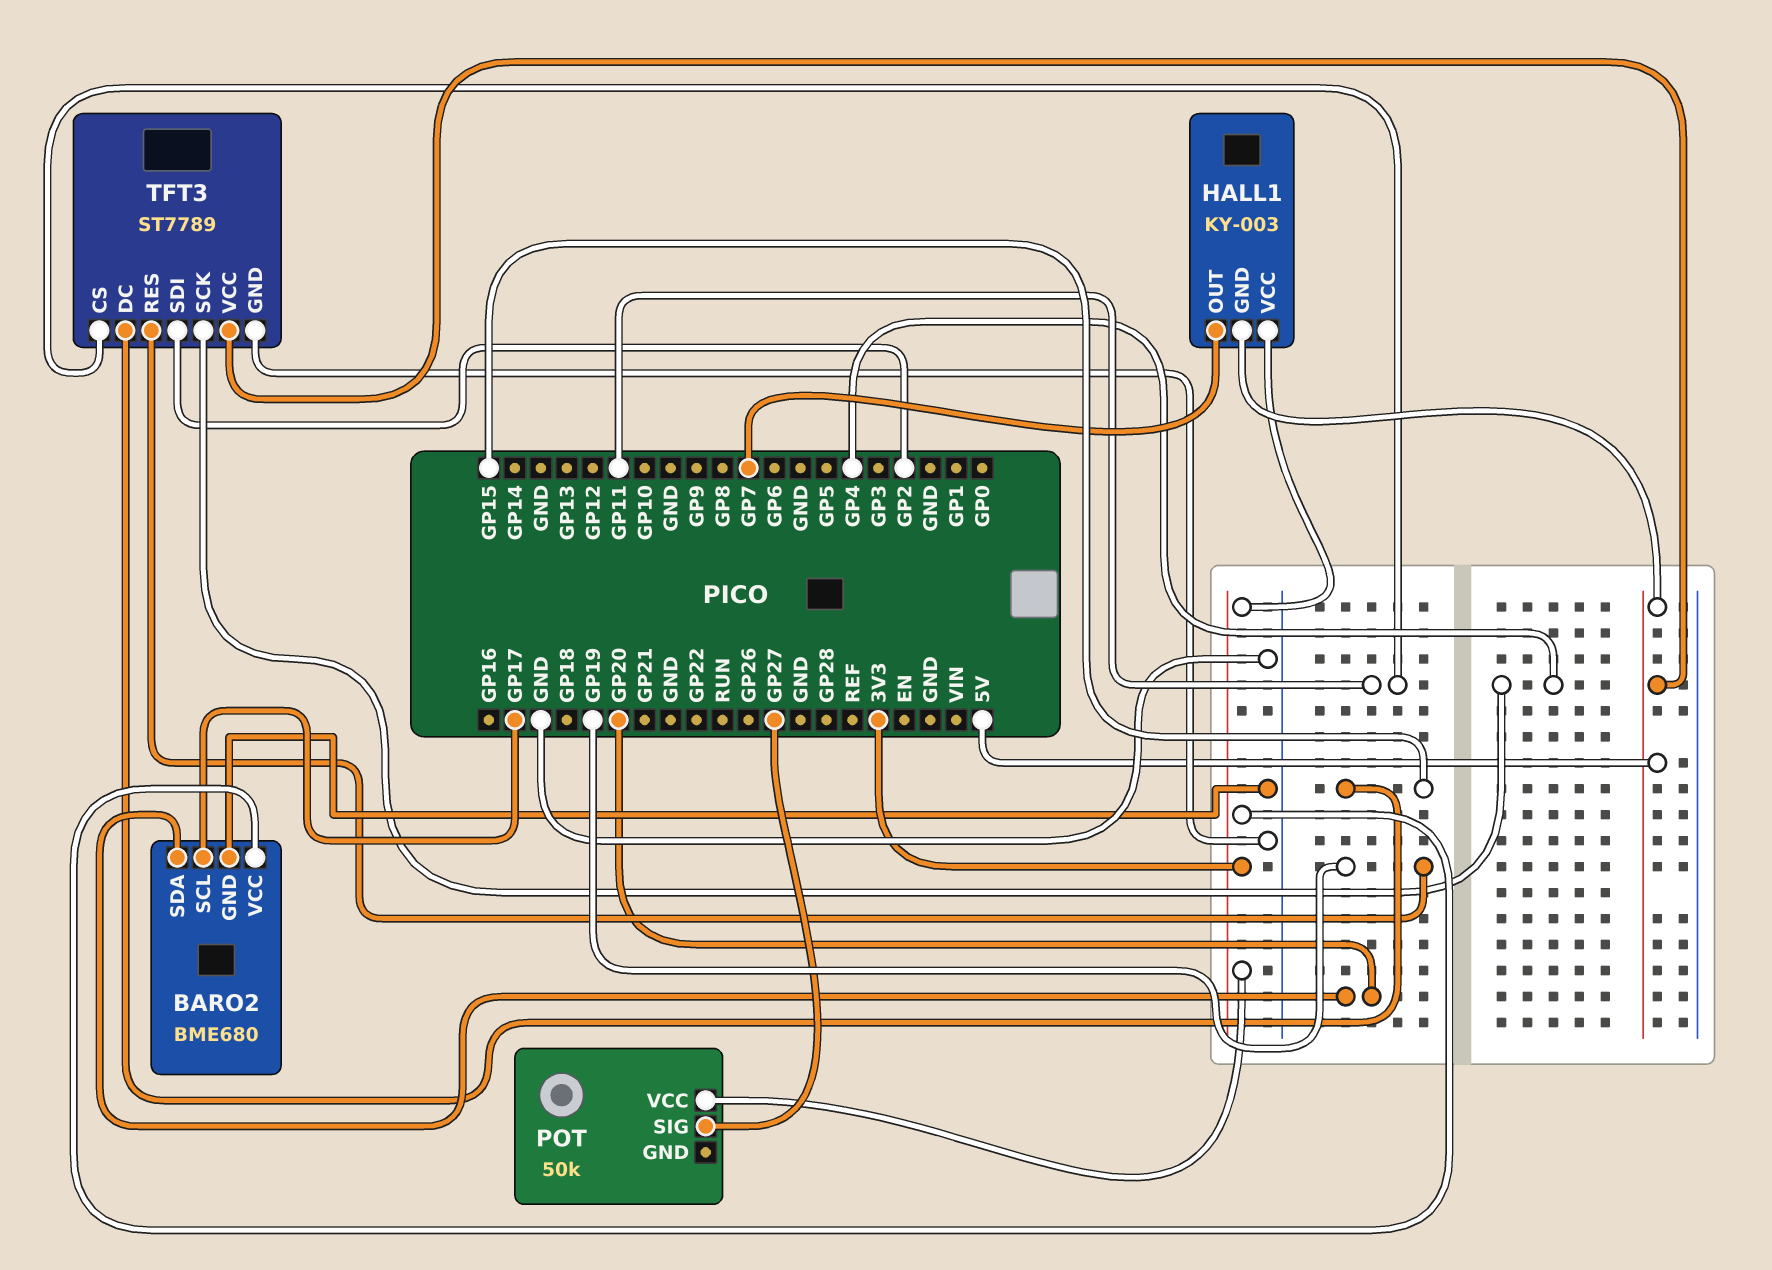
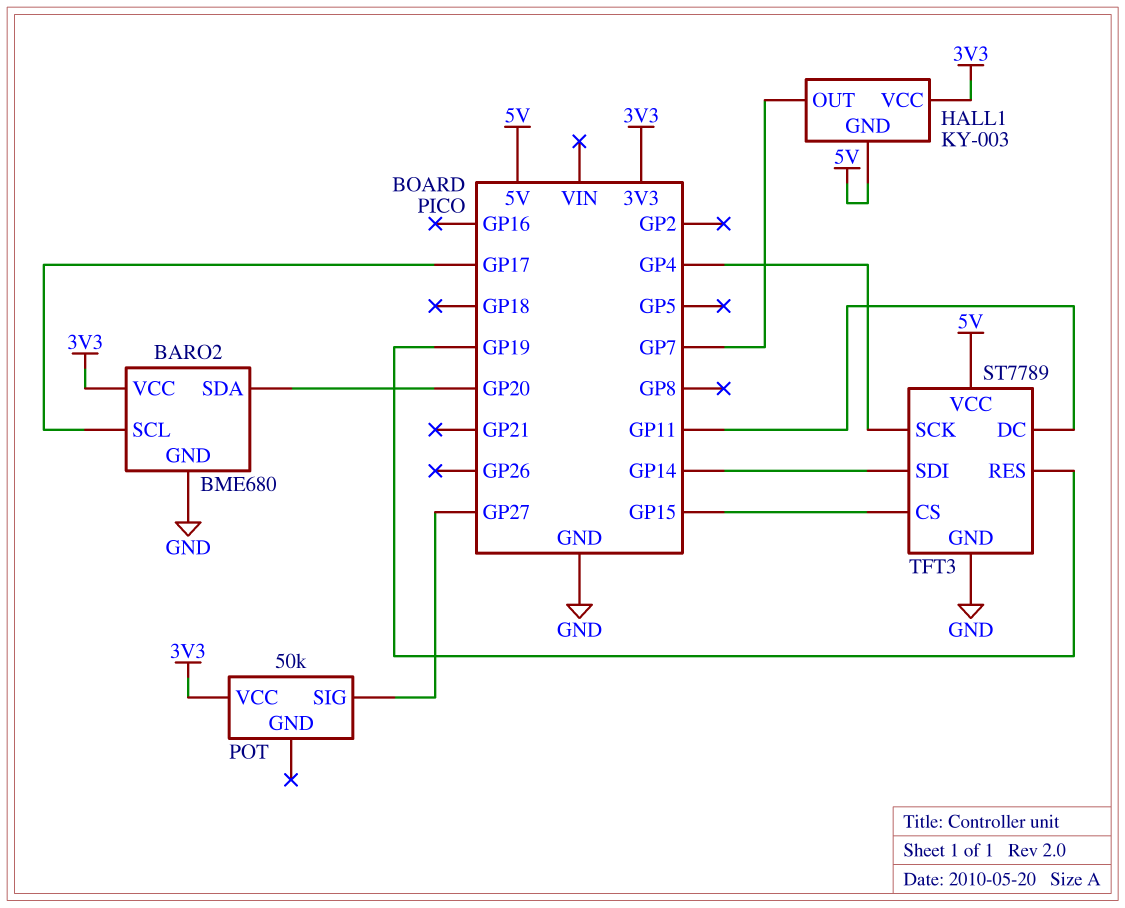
TFT3 pin CS: GP11 -> GP15
TFT3 pin DC: GP15 -> GP11
TFT3 pin SDI: GP2 -> GP14

